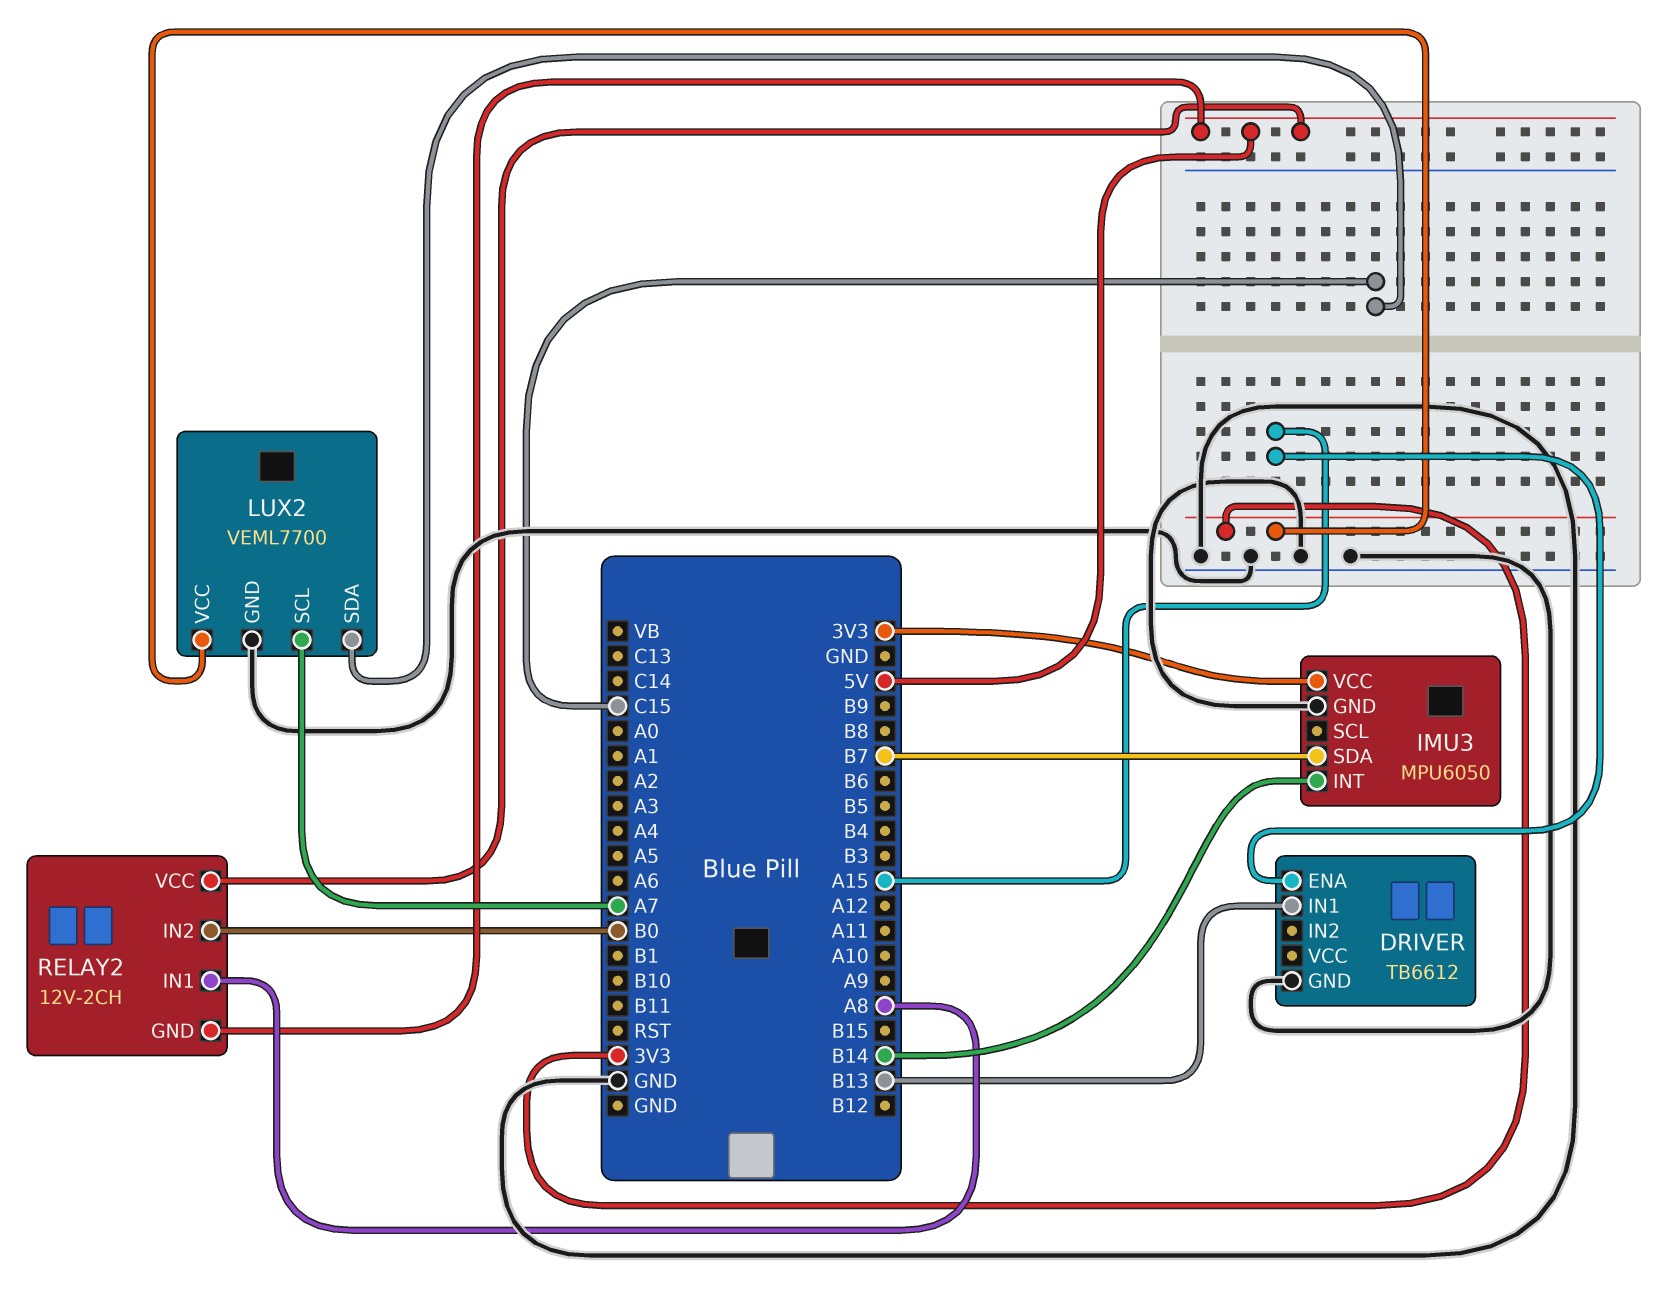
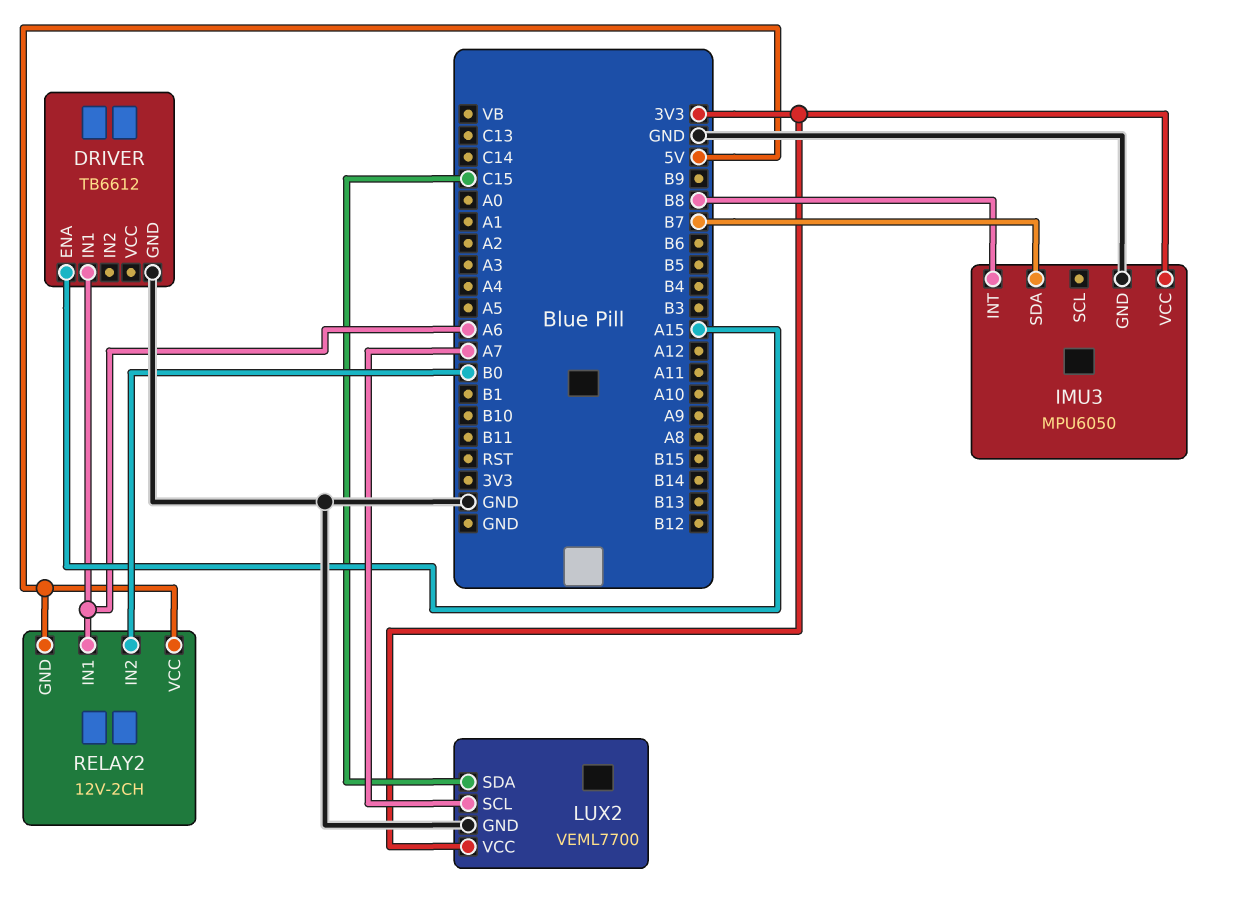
DRIVER pin IN1: B13 -> A6
IMU3 pin INT: B14 -> B8
RELAY2 pin IN1: A8 -> A6

